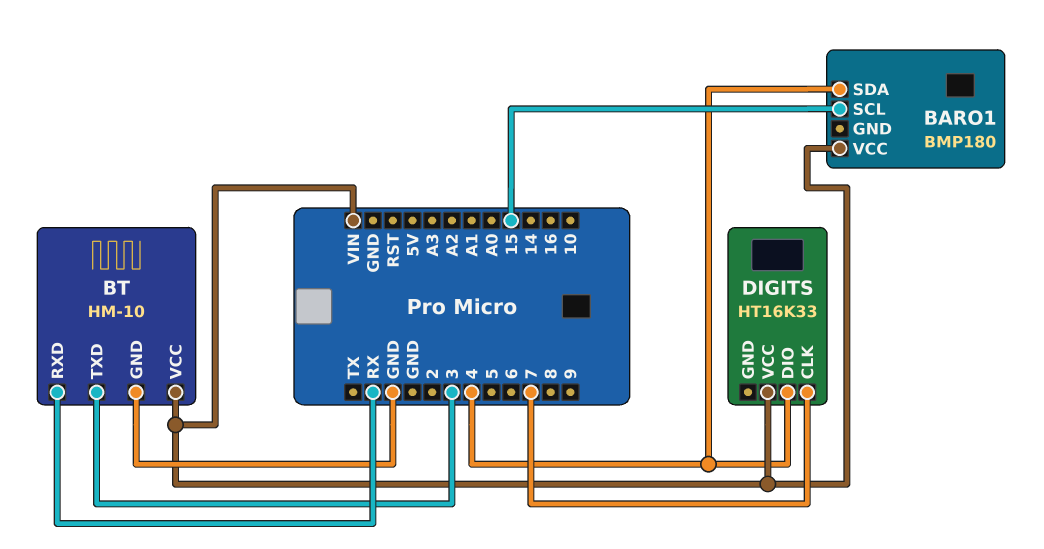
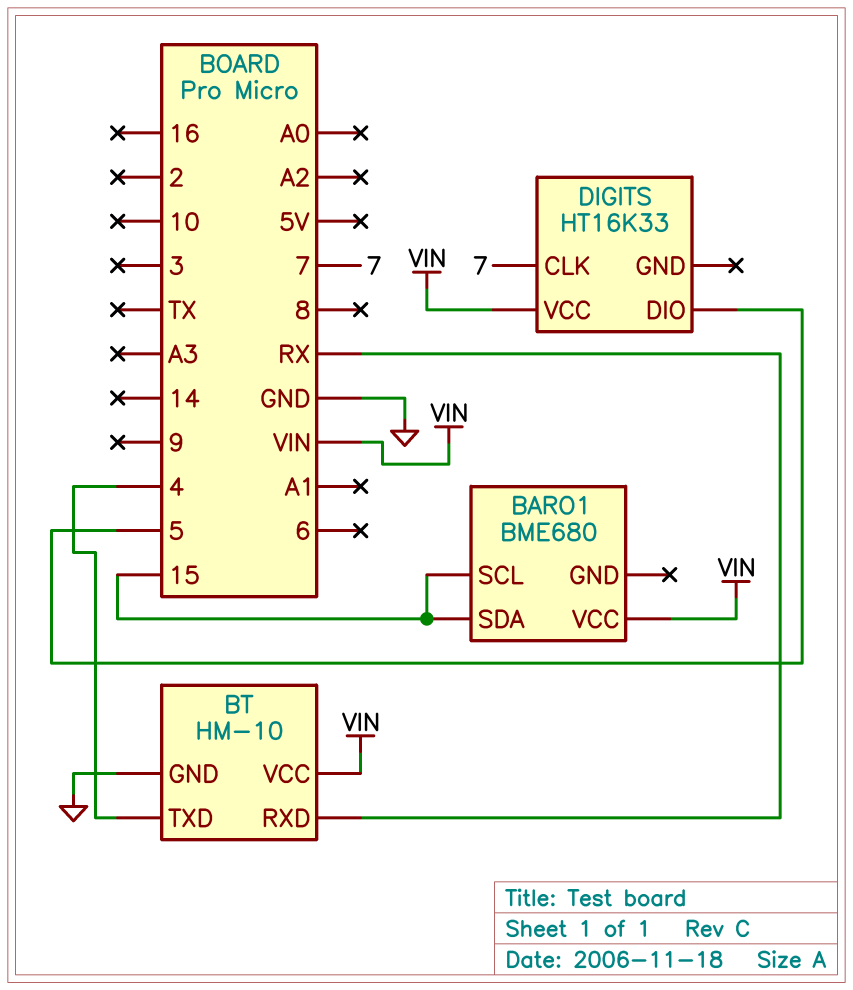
BARO1: BMP180 -> BME680
BARO1 pin SDA: 4 -> 15
BT pin TXD: 3 -> 4
DIGITS pin DIO: 4 -> 5

